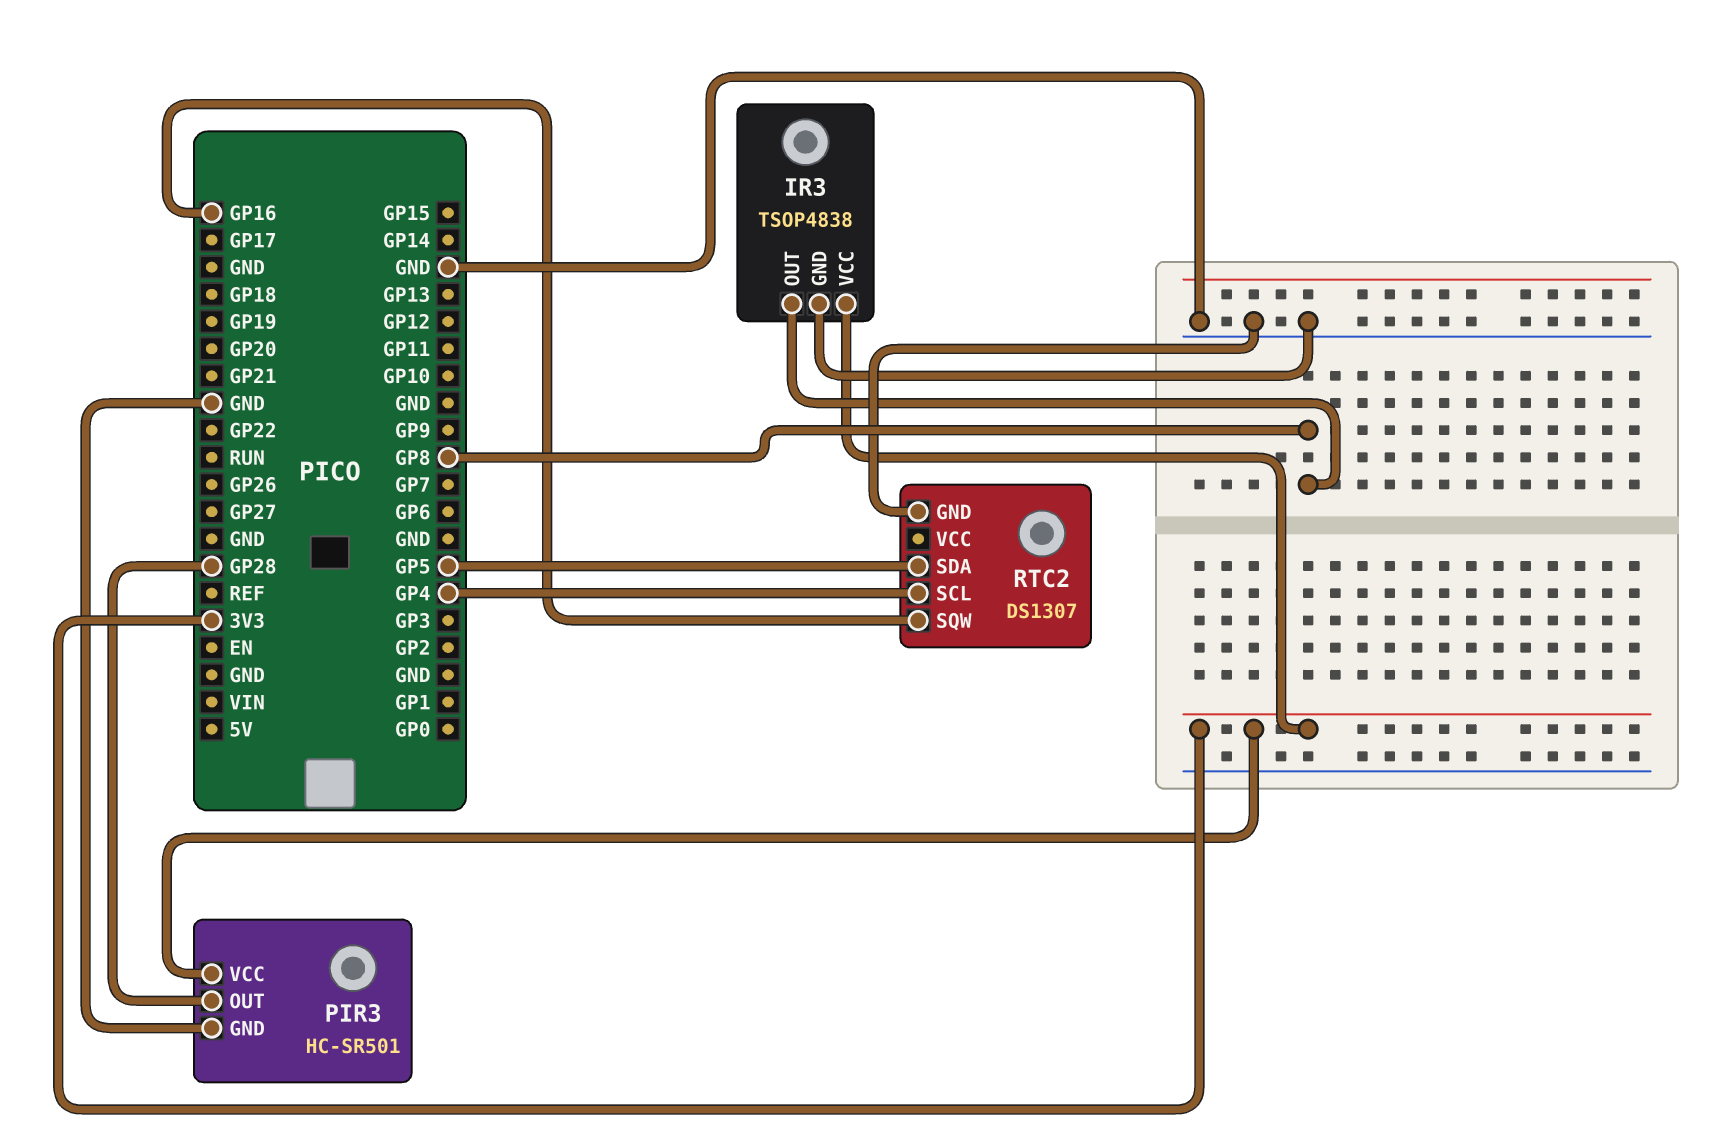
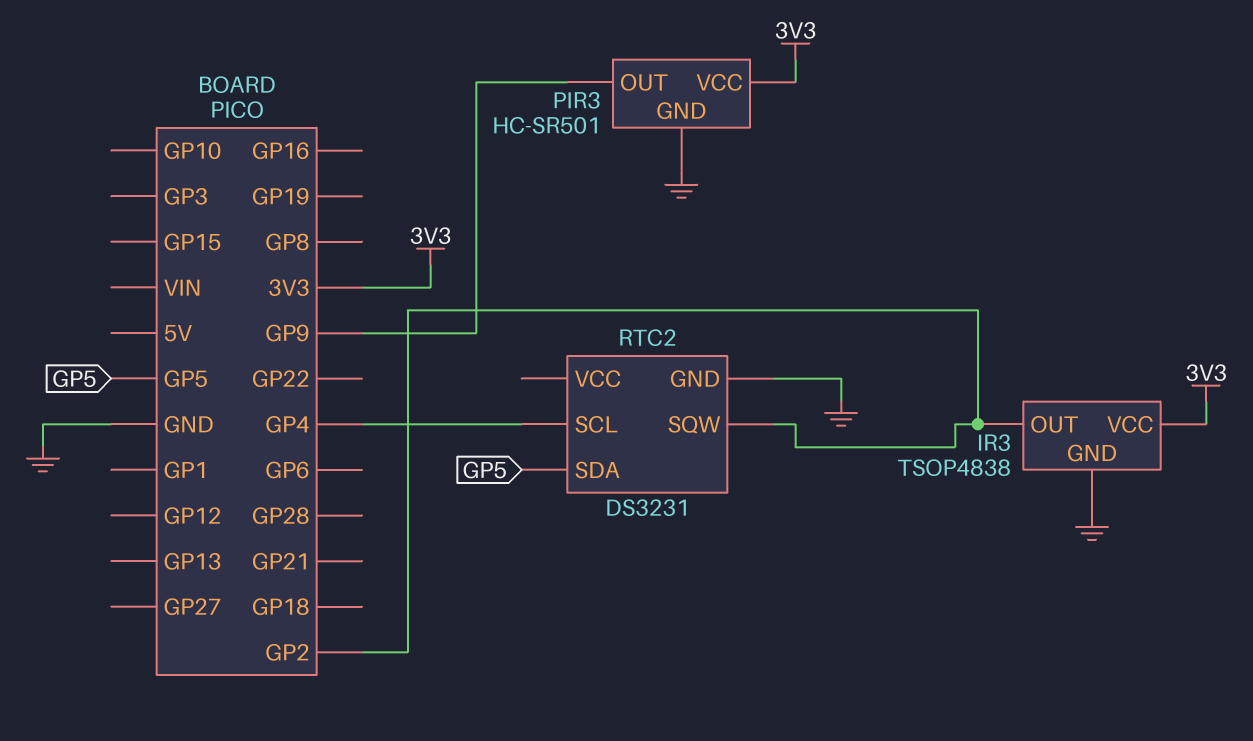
IR3 pin OUT: GP8 -> GP2
PIR3 pin OUT: GP28 -> GP9
RTC2: DS1307 -> DS3231
RTC2 pin SQW: GP16 -> GP2

